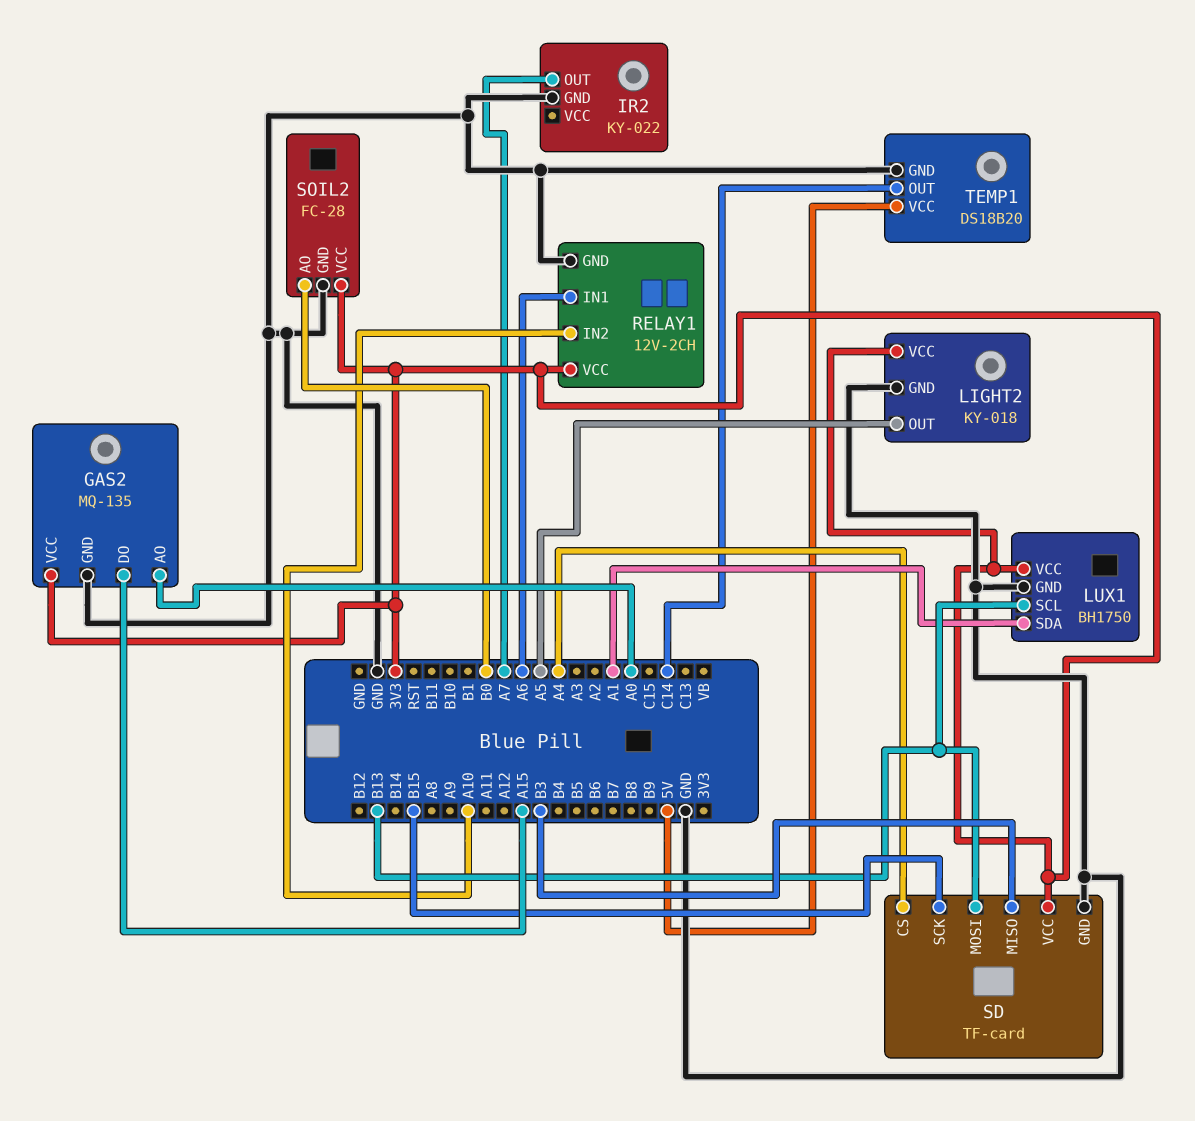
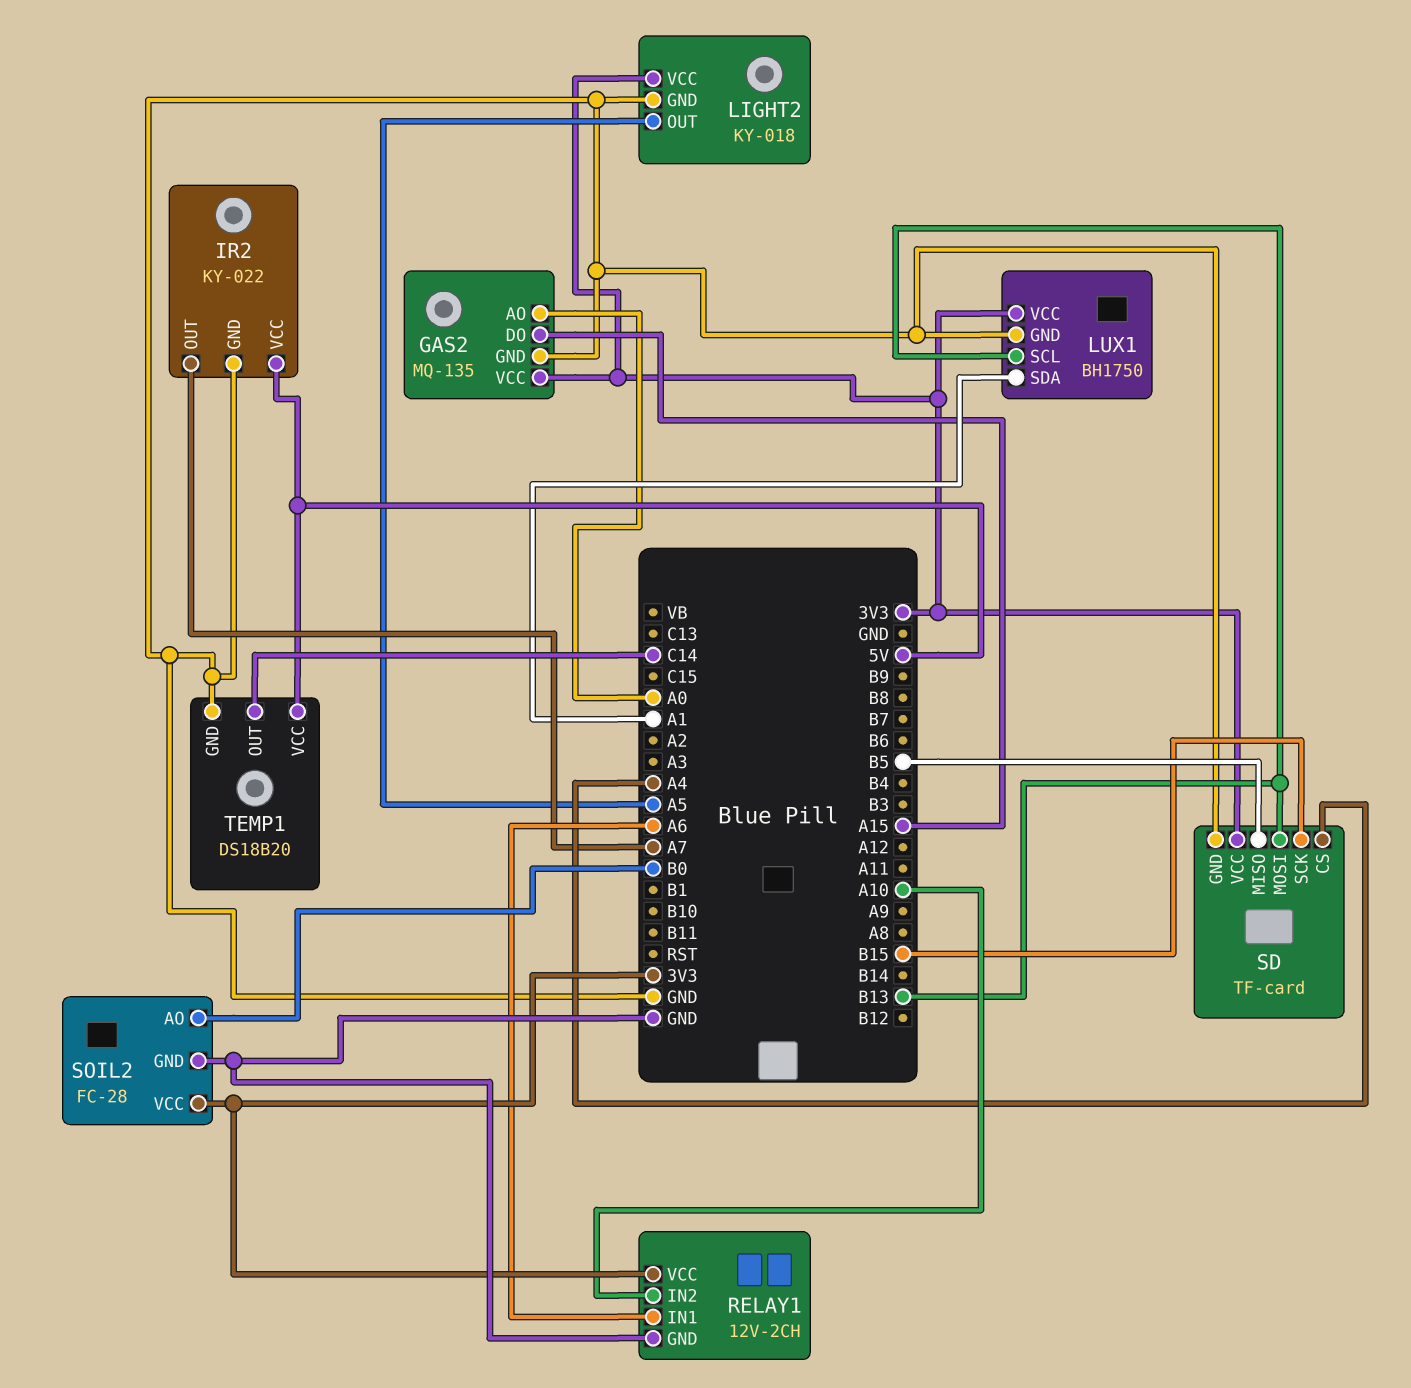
IR2 pin VCC: none -> 5V
SD pin MISO: B3 -> B5

